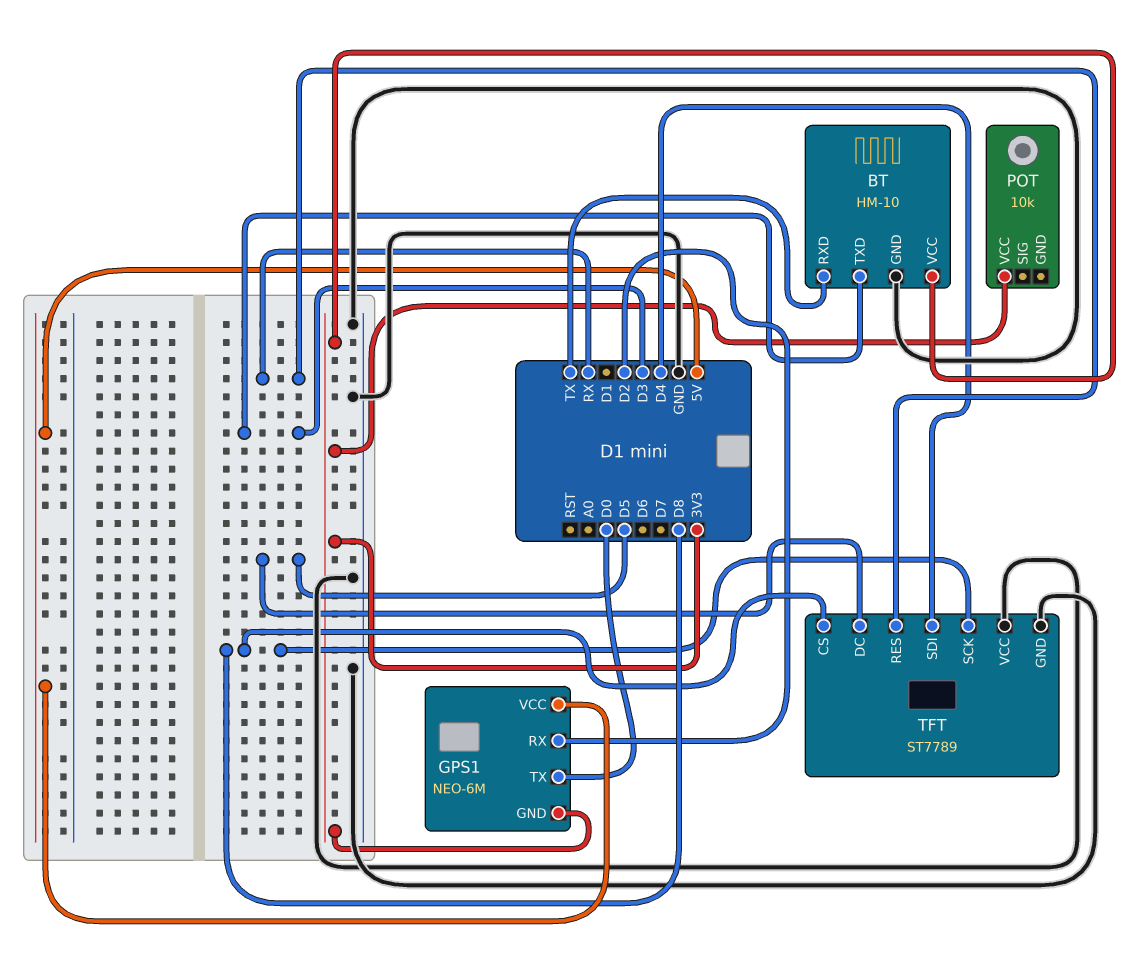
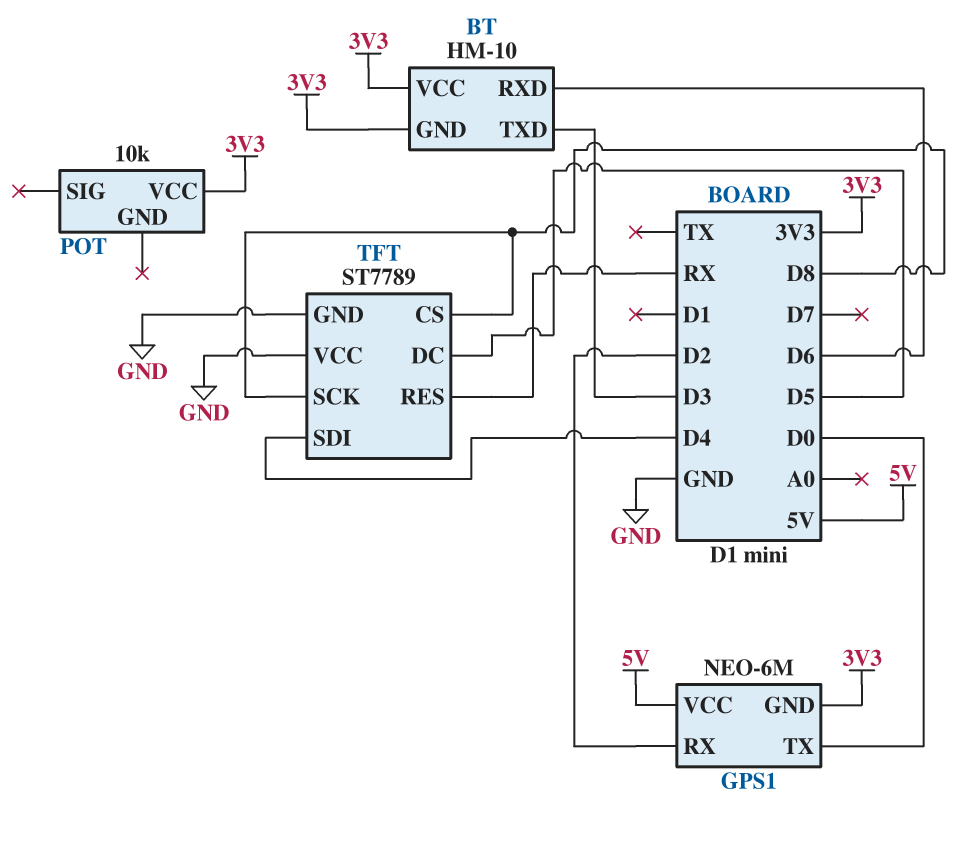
BT pin GND: GND -> 3V3
BT pin RXD: TX -> D6

